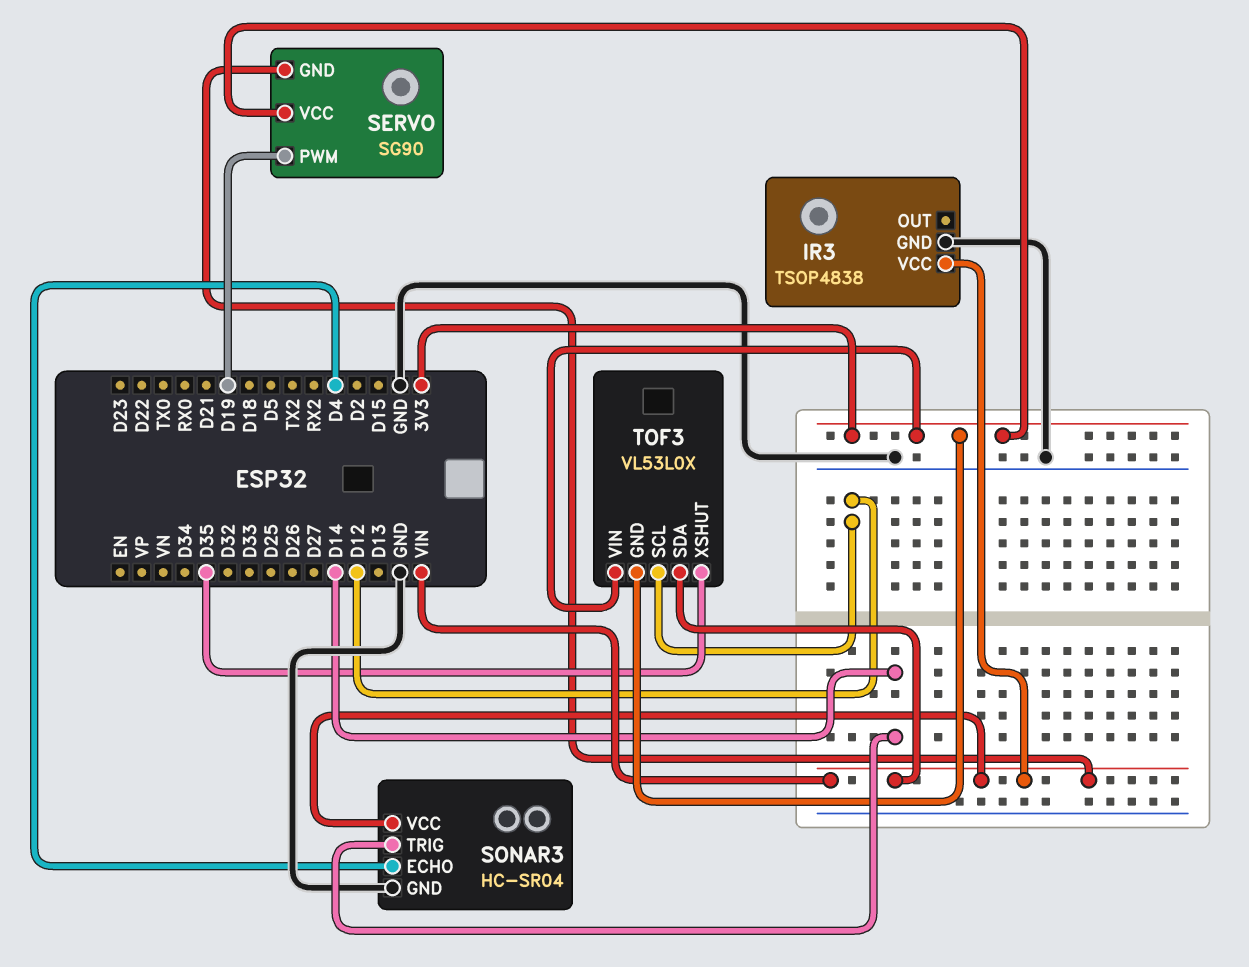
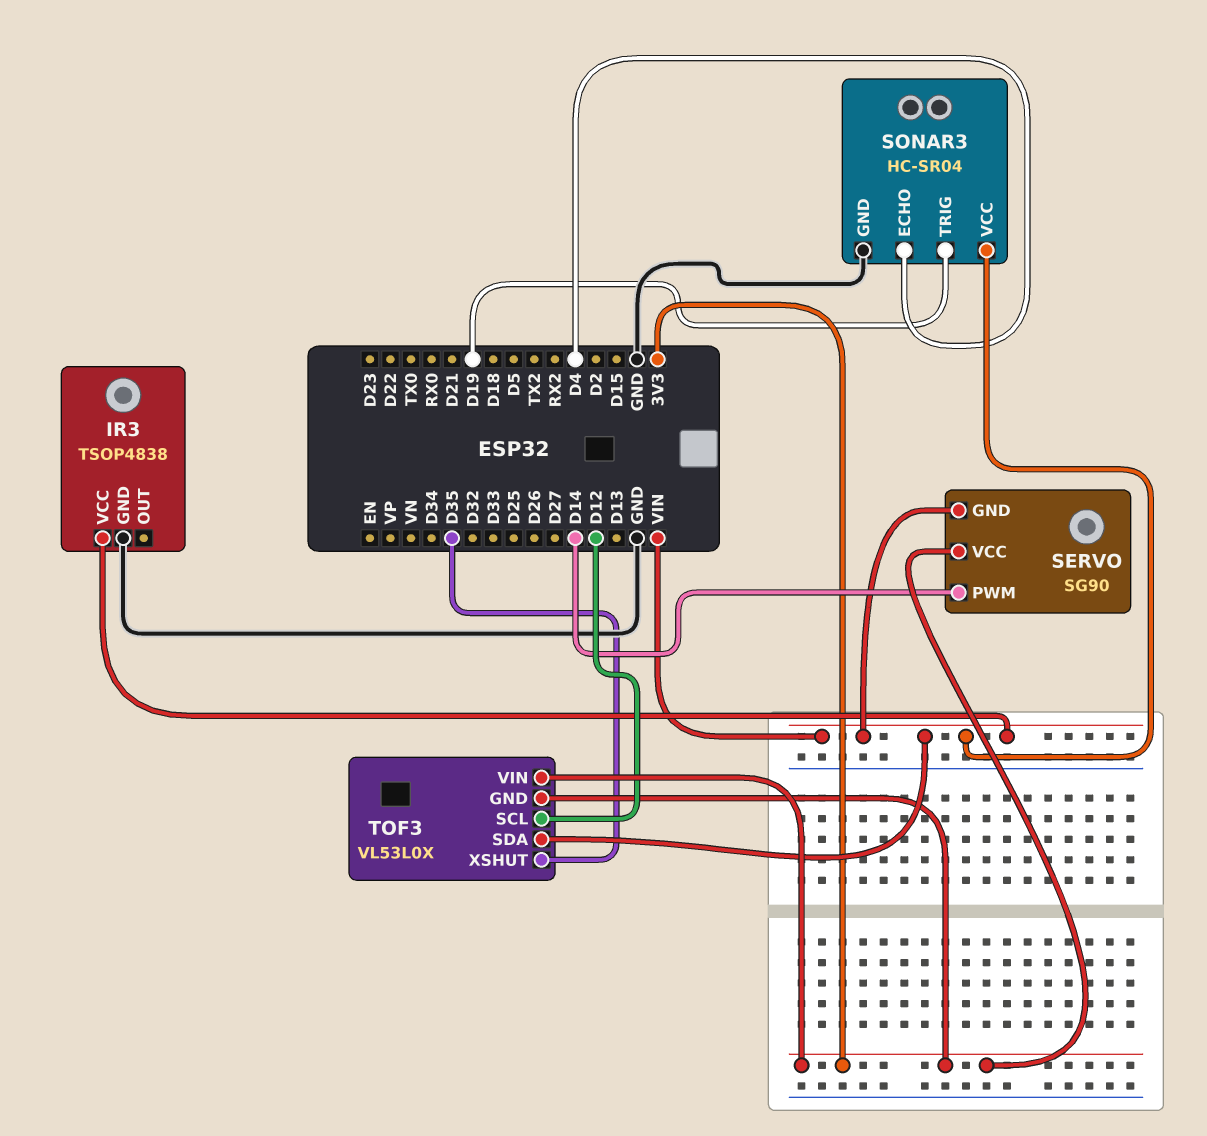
SERVO pin PWM: D19 -> D14
SONAR3 pin TRIG: D14 -> D19

